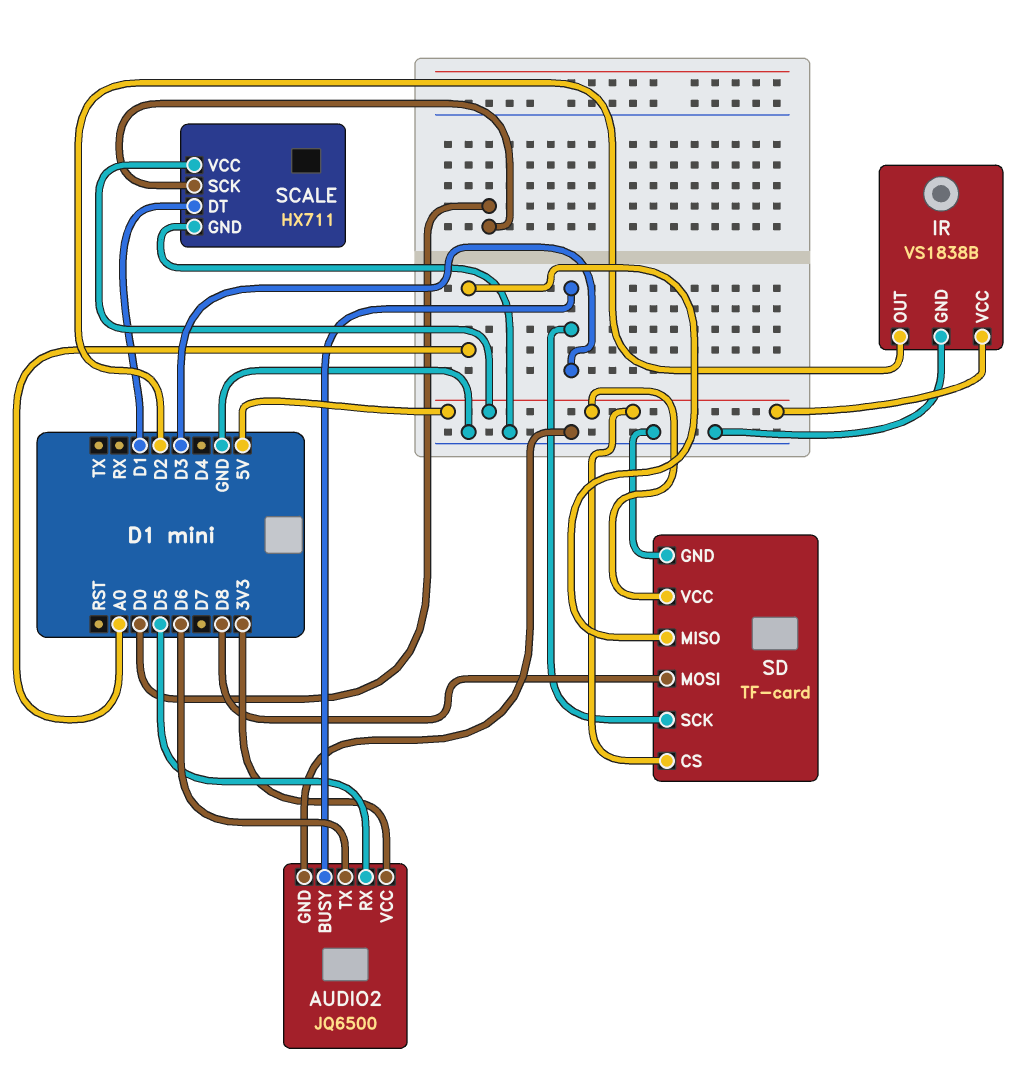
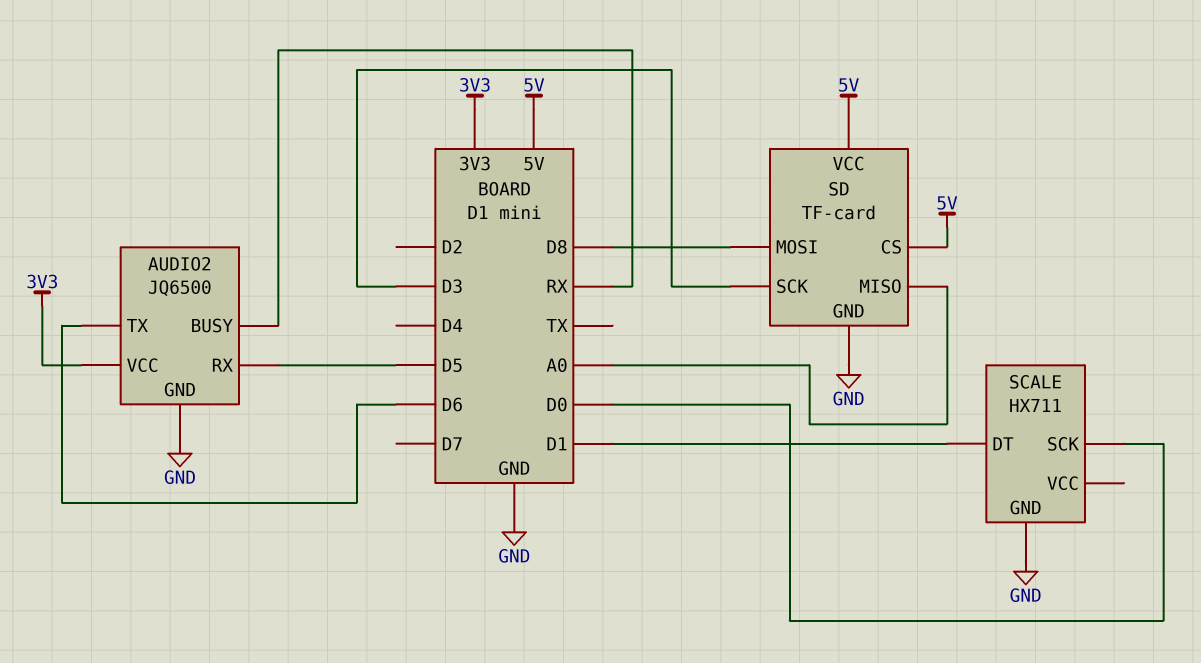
AUDIO2 pin BUSY: D3 -> RX
IR: VS1838B -> none
IR pin GND: GND -> none
IR pin OUT: D2 -> none
IR pin VCC: 5V -> none
SCALE pin VCC: 5V -> none

